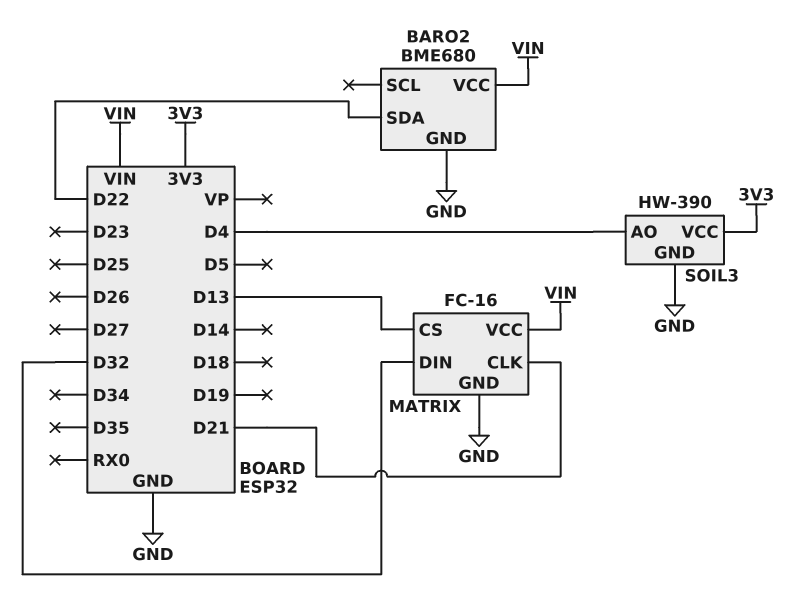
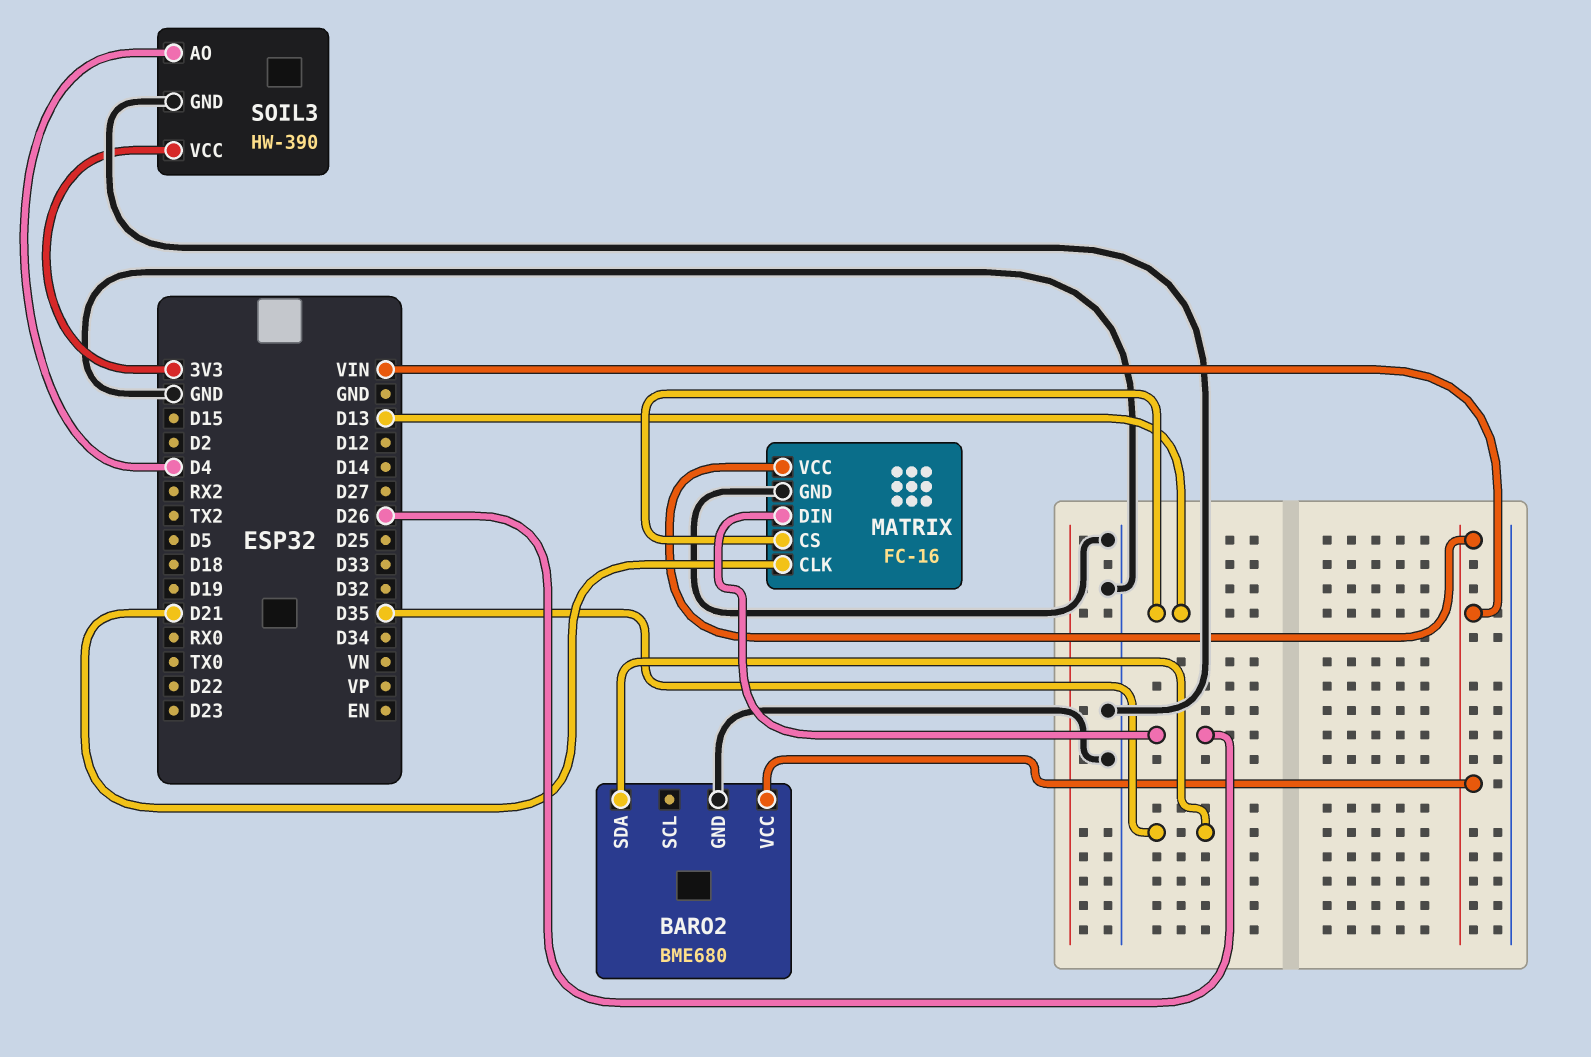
BARO2 pin SDA: D22 -> D35
MATRIX pin DIN: D32 -> D26

